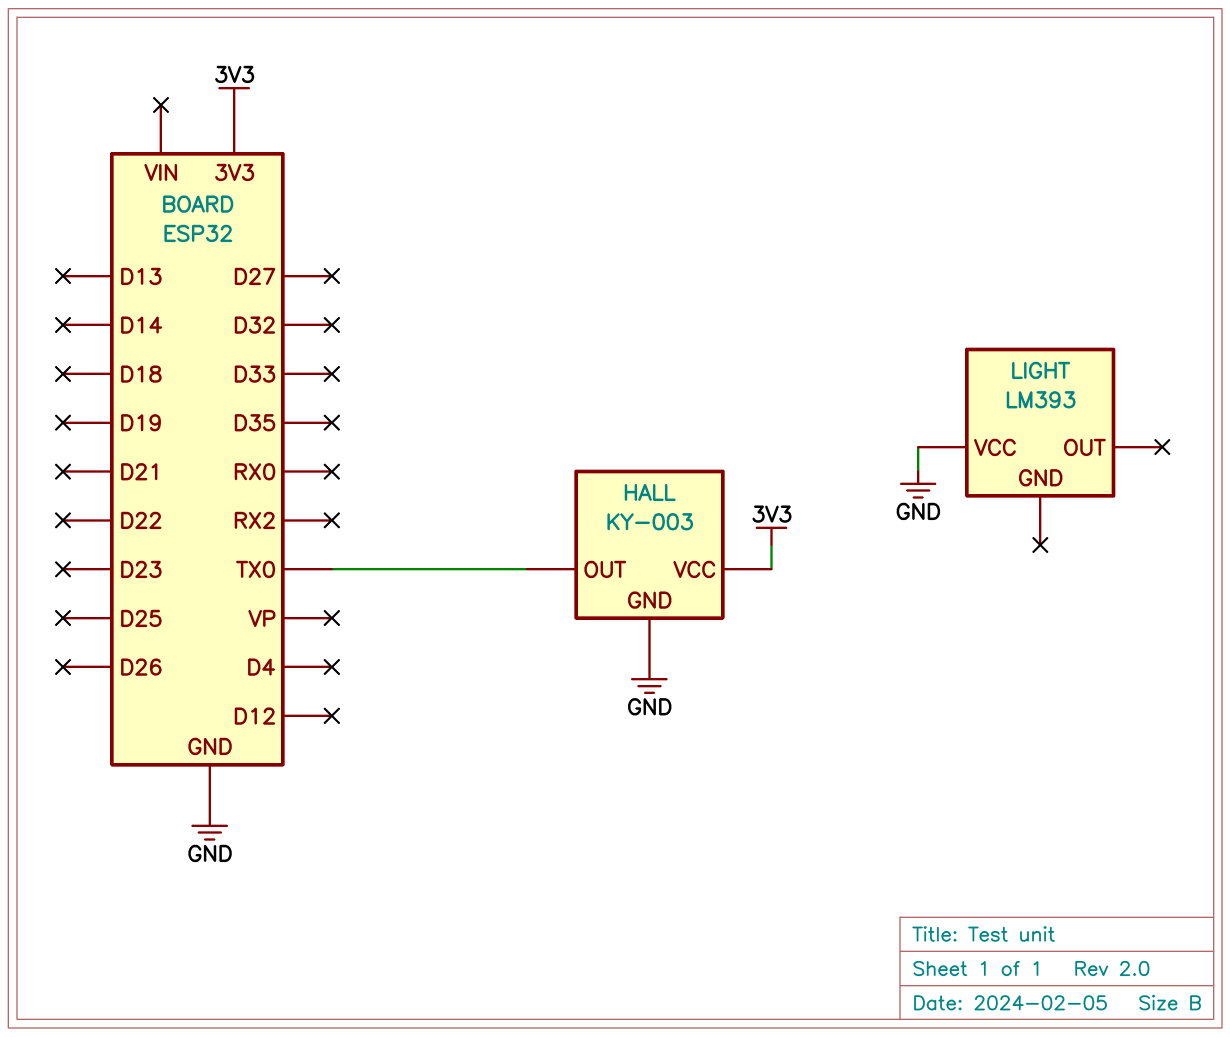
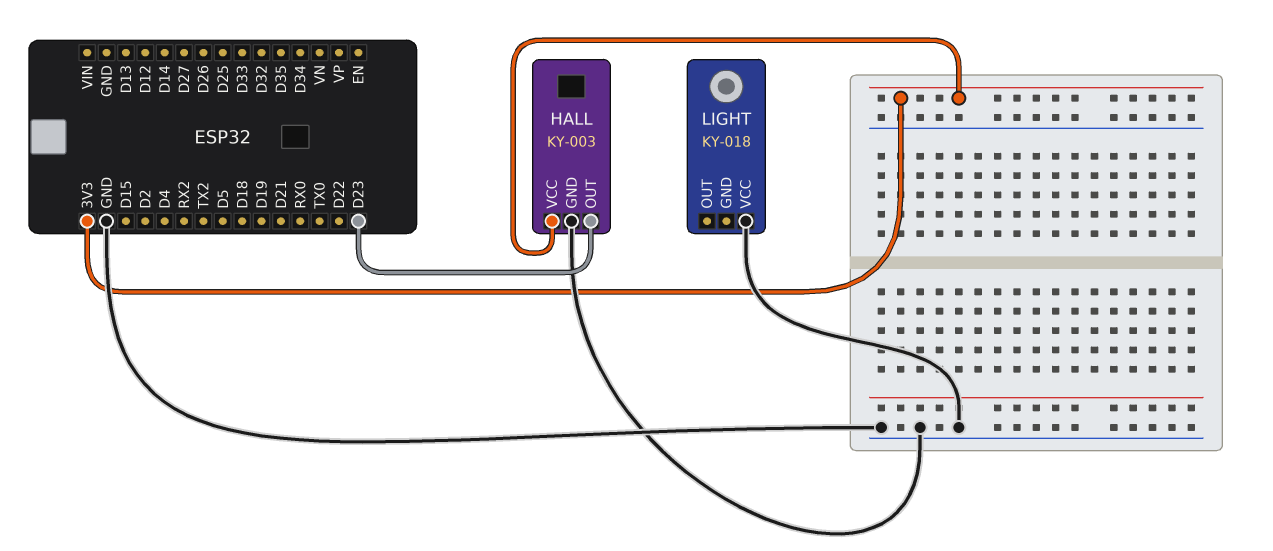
HALL pin OUT: TX0 -> D23
LIGHT: LM393 -> KY-018

